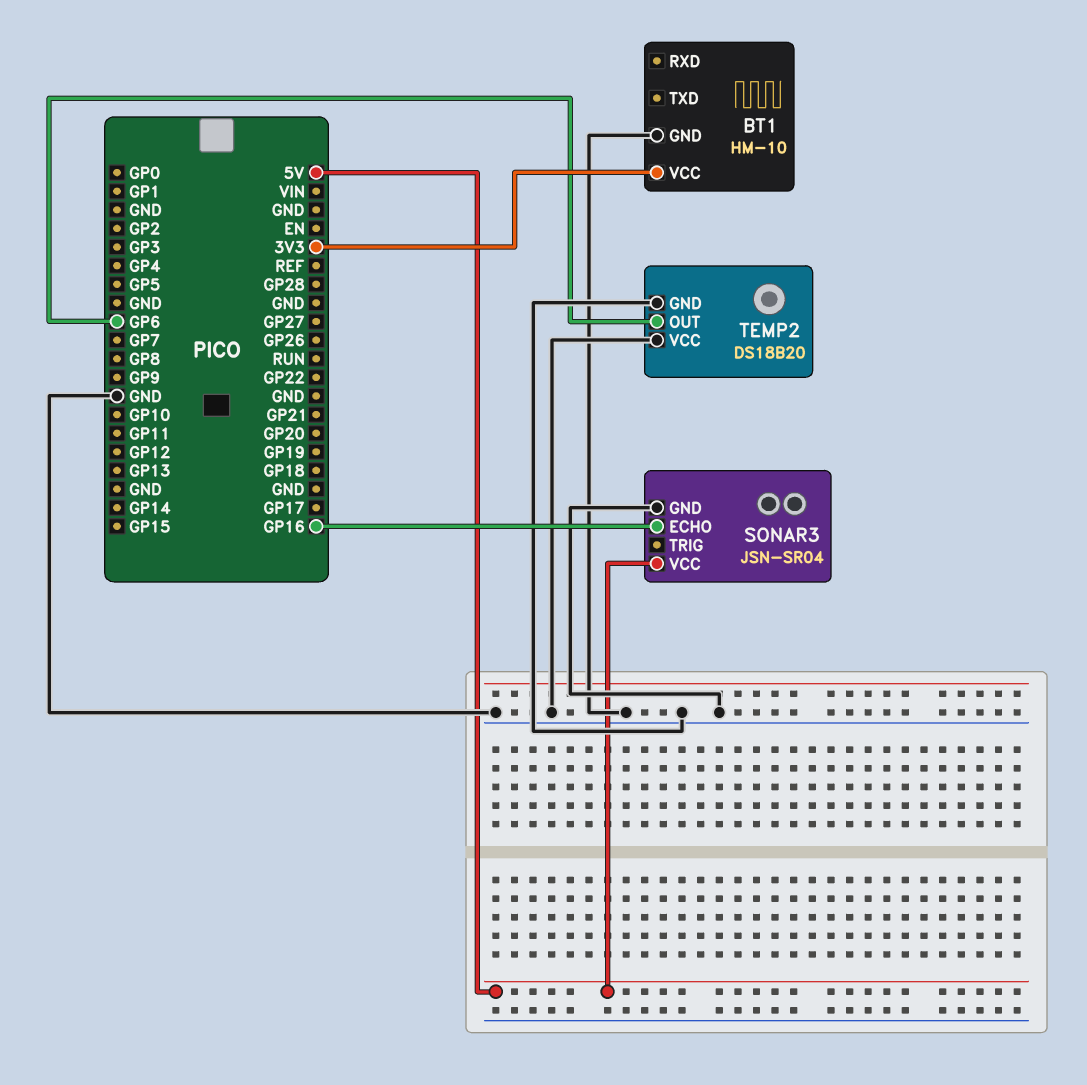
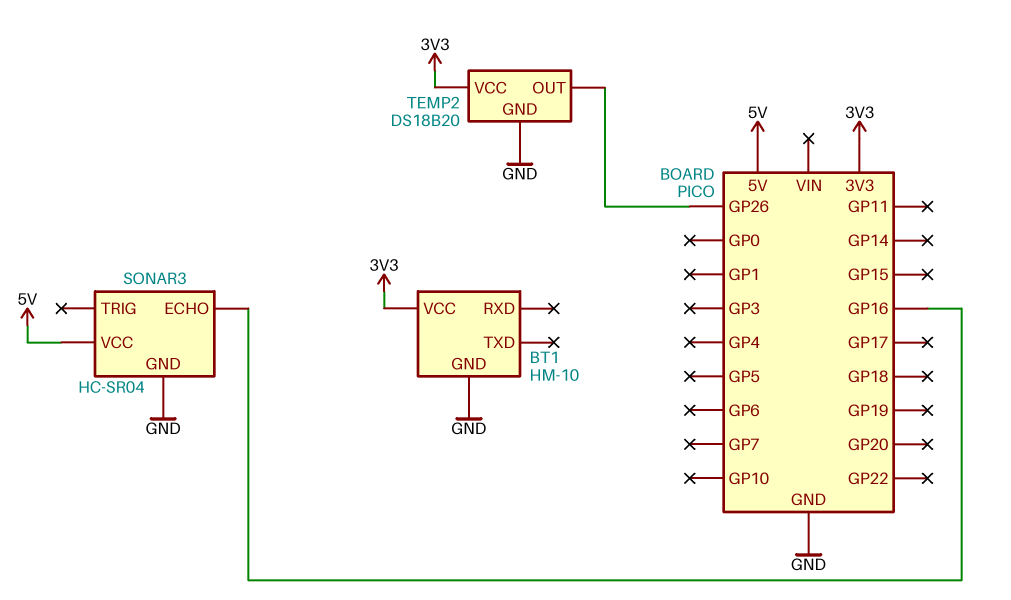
SONAR3: JSN-SR04 -> HC-SR04
TEMP2 pin OUT: GP6 -> GP26
TEMP2 pin VCC: GND -> 3V3

